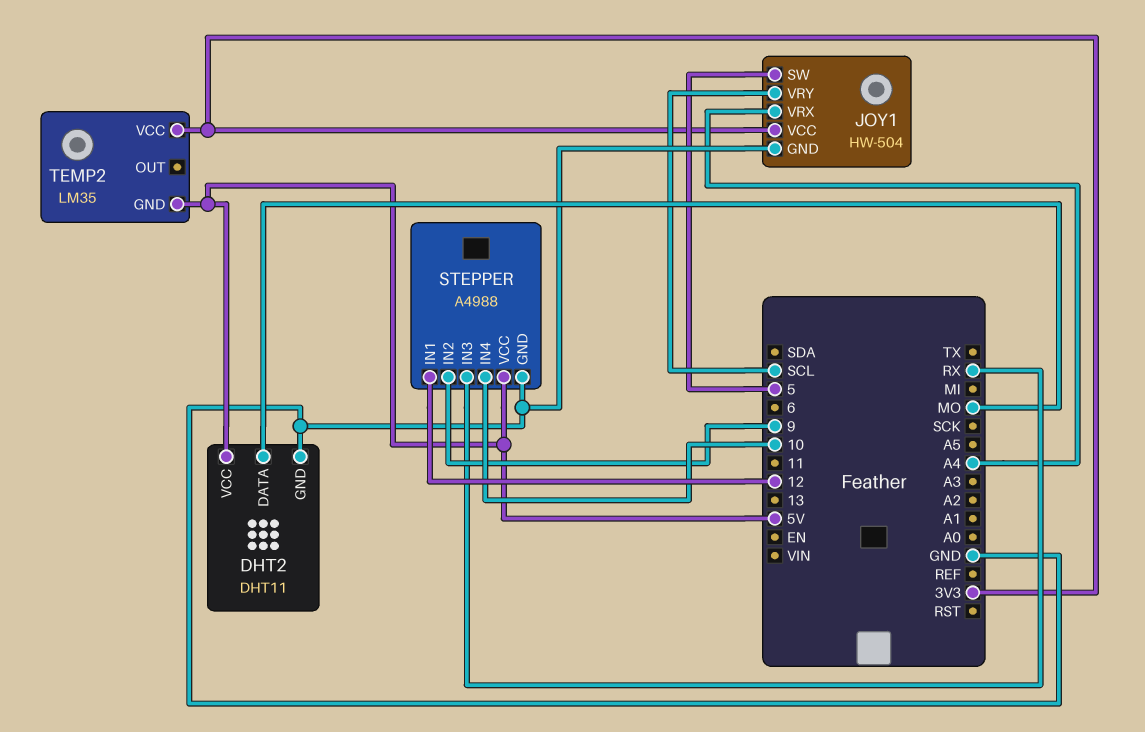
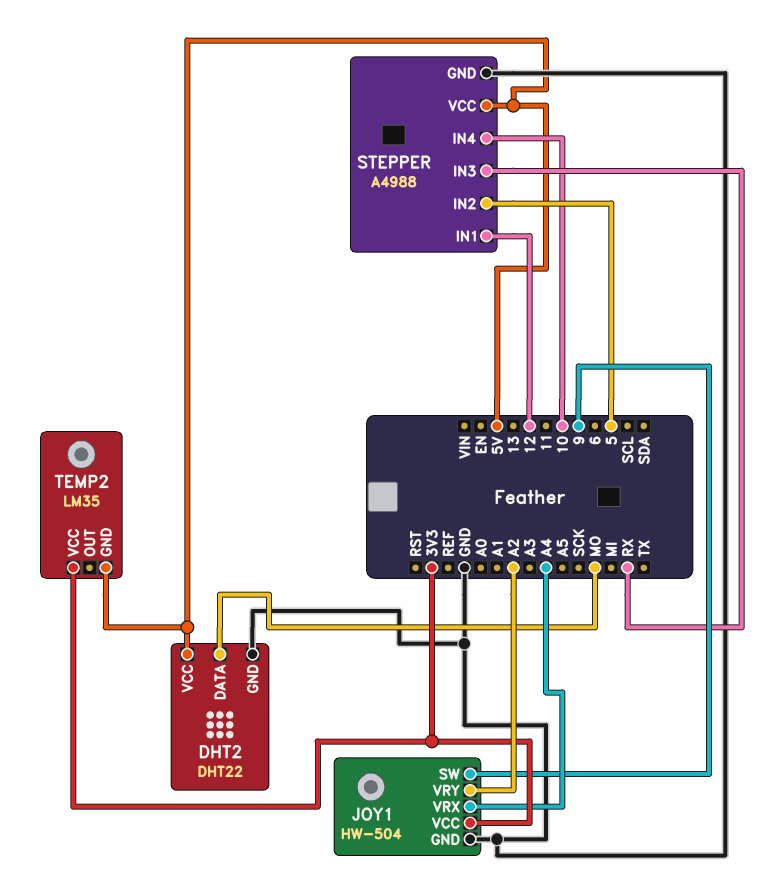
DHT2: DHT11 -> DHT22
JOY1 pin SW: 5 -> 9
JOY1 pin VRY: SCL -> A2
STEPPER pin IN2: 9 -> 5

